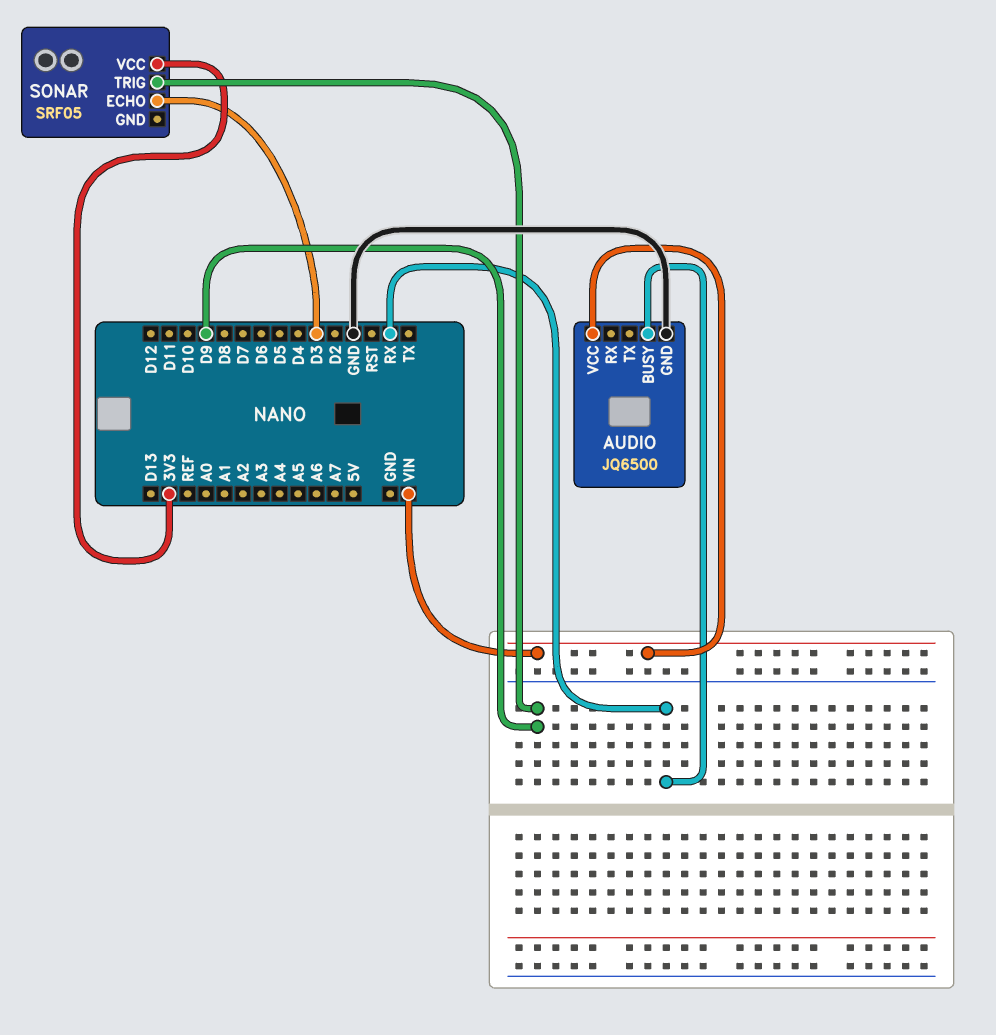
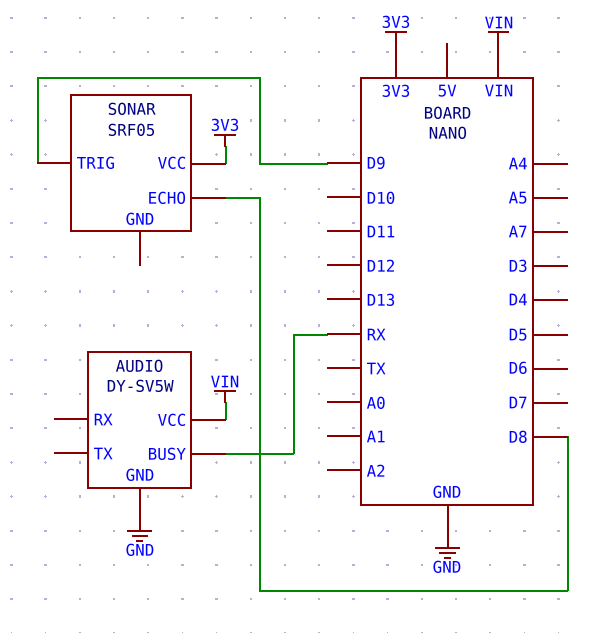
AUDIO: JQ6500 -> DY-SV5W
SONAR pin ECHO: D3 -> D8

